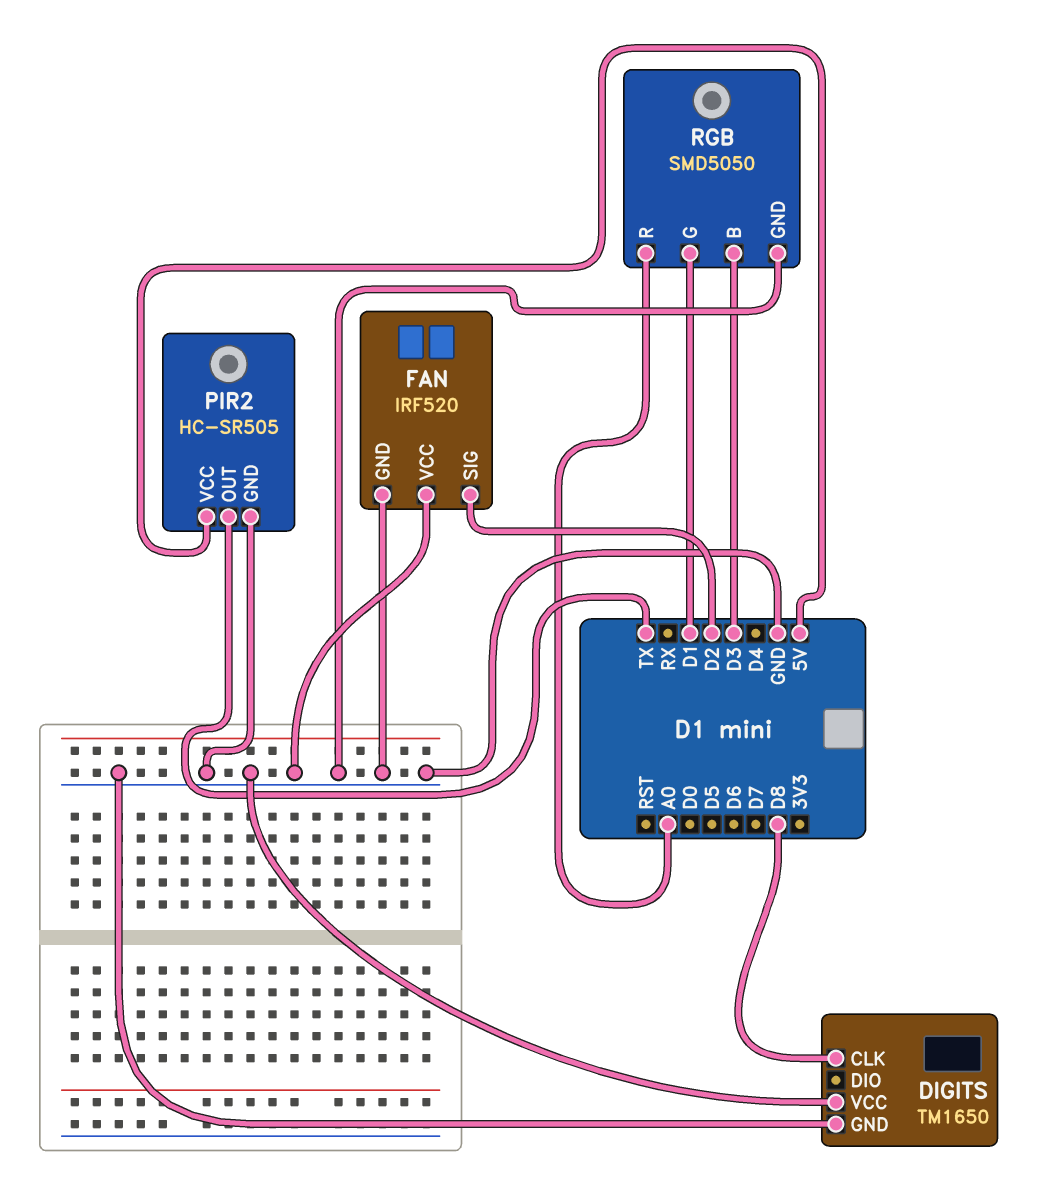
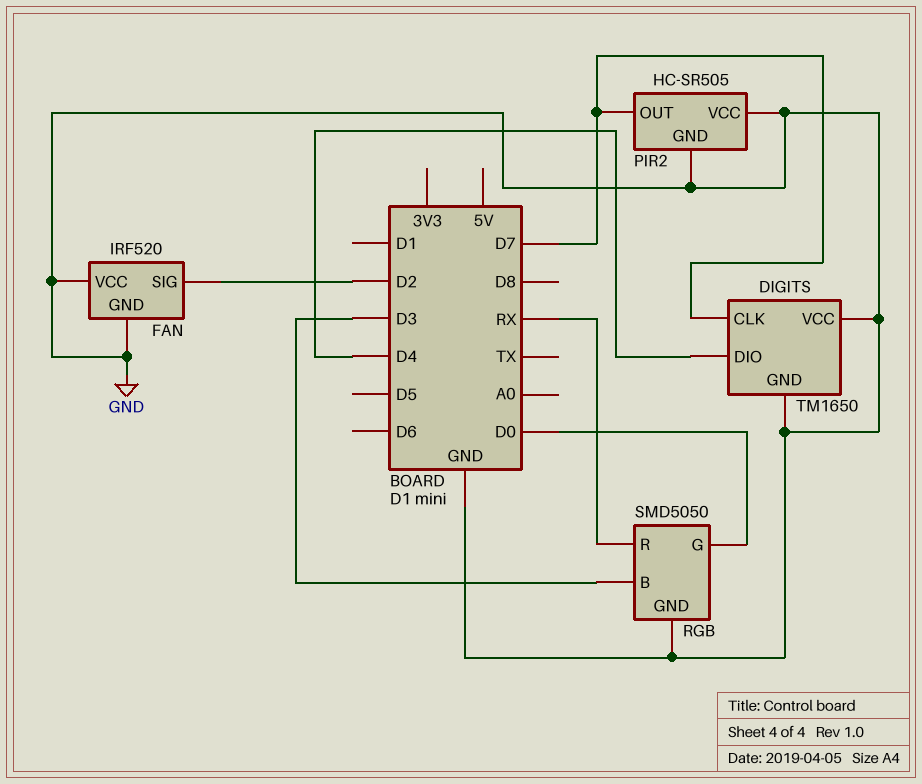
DIGITS pin CLK: D8 -> D7
DIGITS pin DIO: none -> D4
PIR2 pin OUT: TX -> D7
PIR2 pin VCC: 5V -> GND
RGB pin G: D1 -> D0
RGB pin R: A0 -> RX

